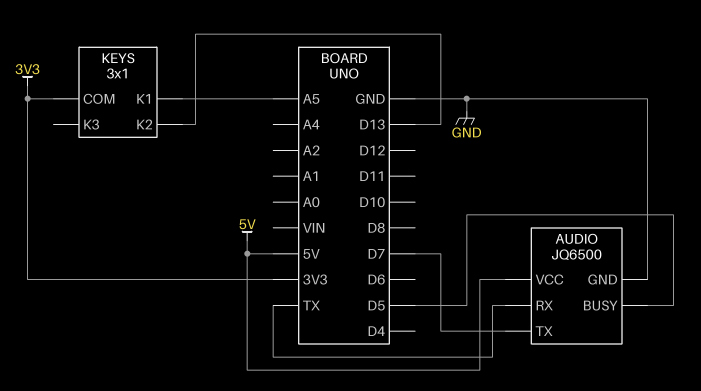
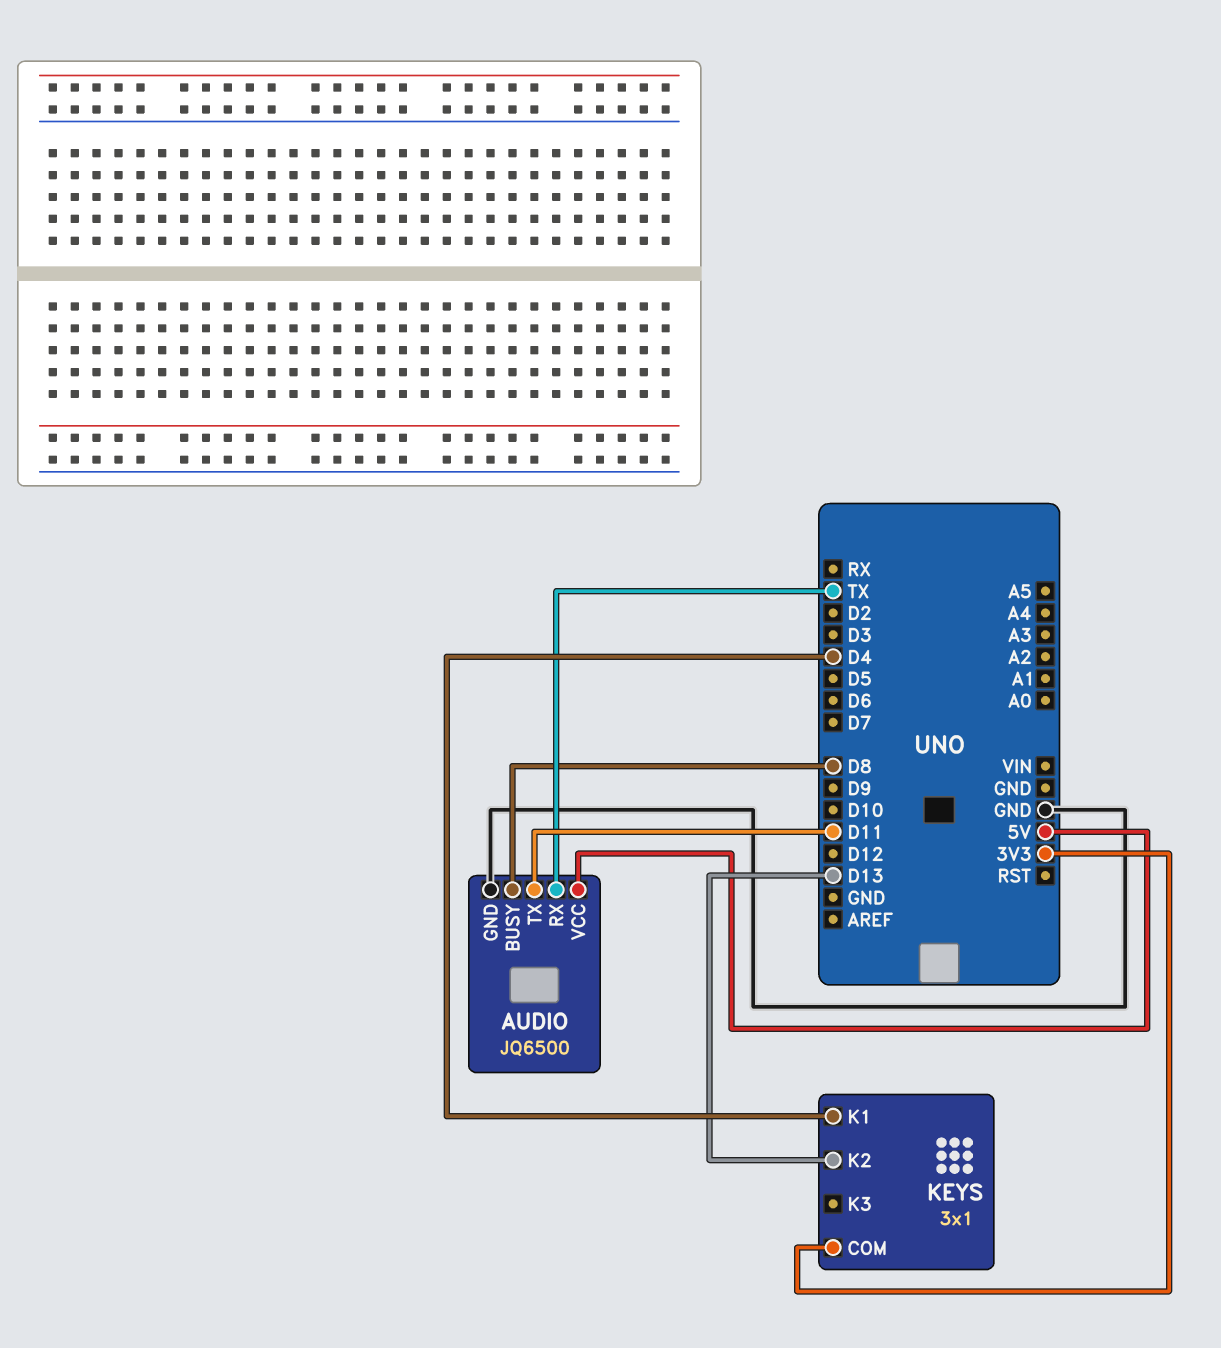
AUDIO pin BUSY: D5 -> D8
AUDIO pin TX: D7 -> D11
KEYS pin K1: A5 -> D4

